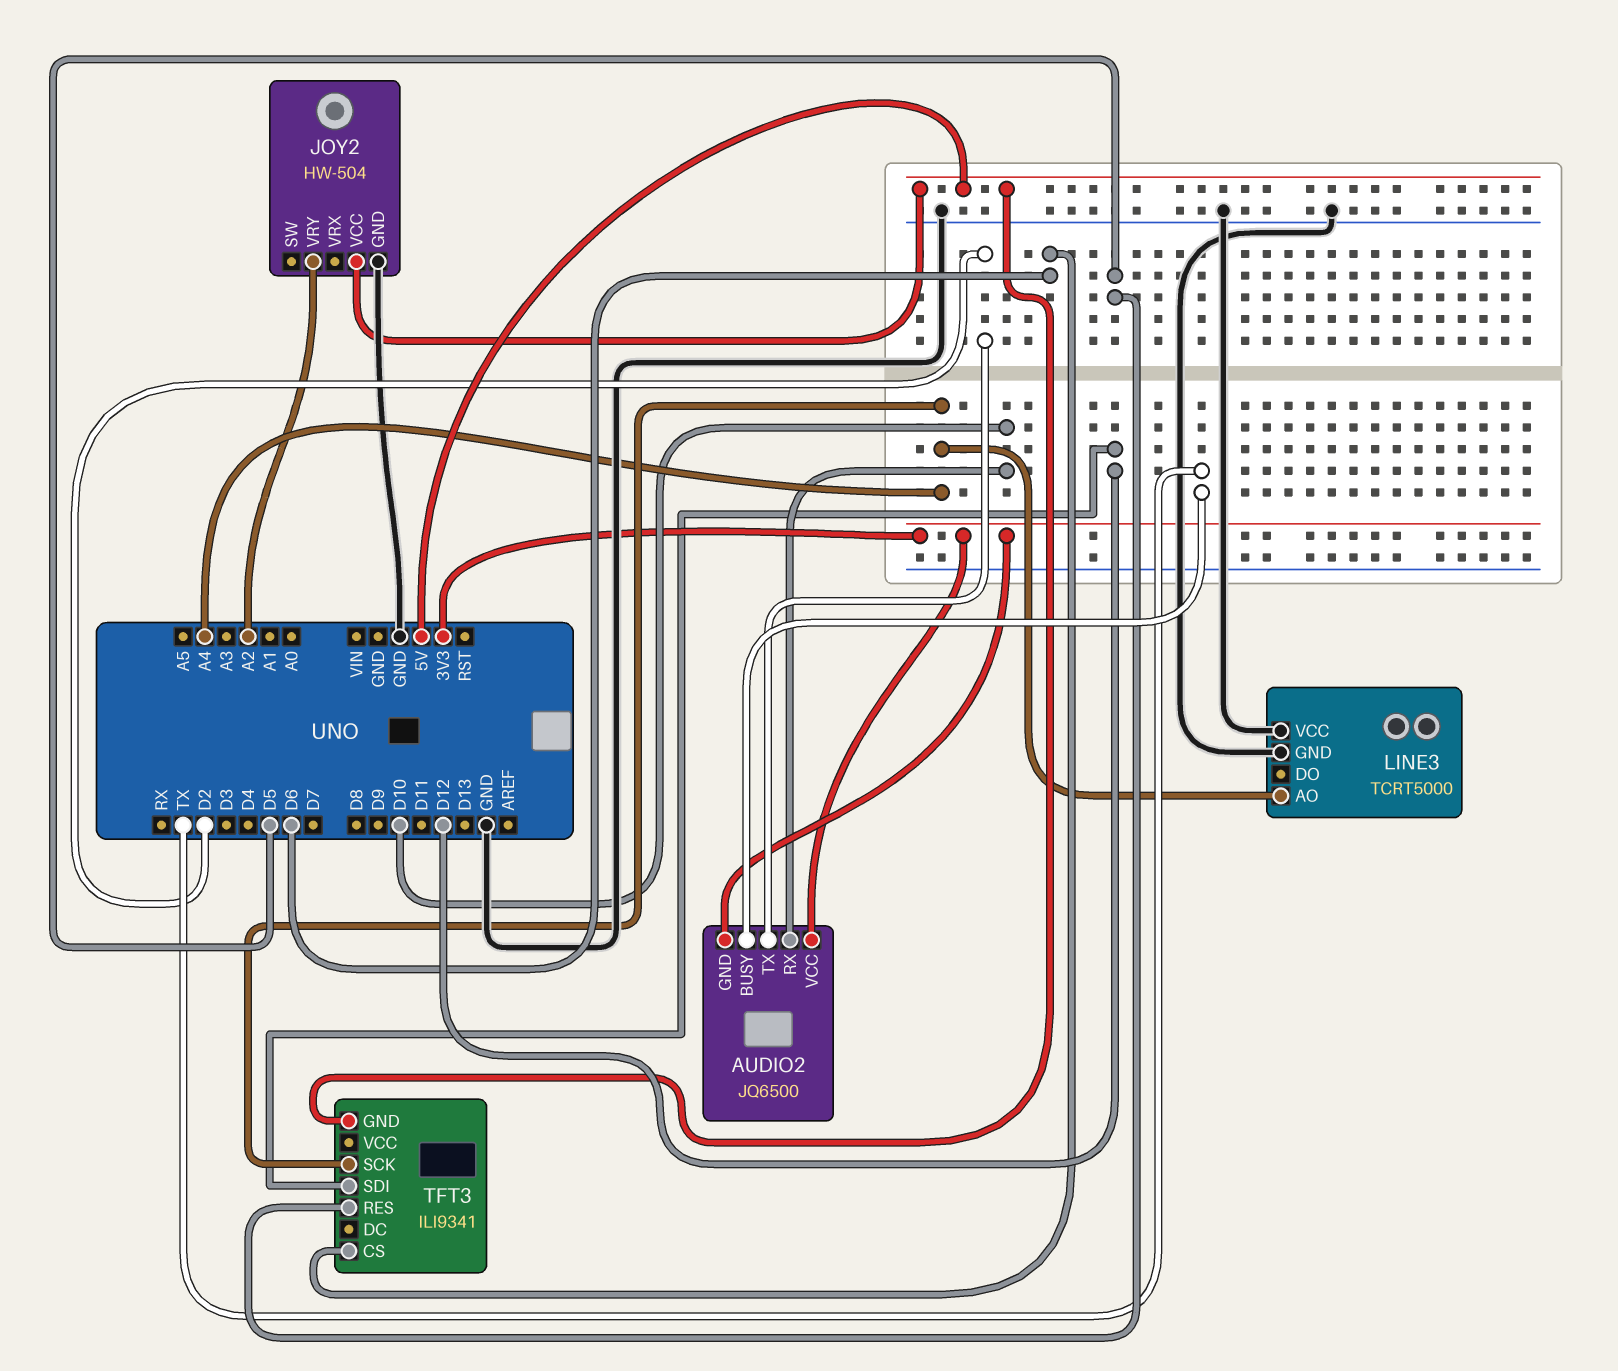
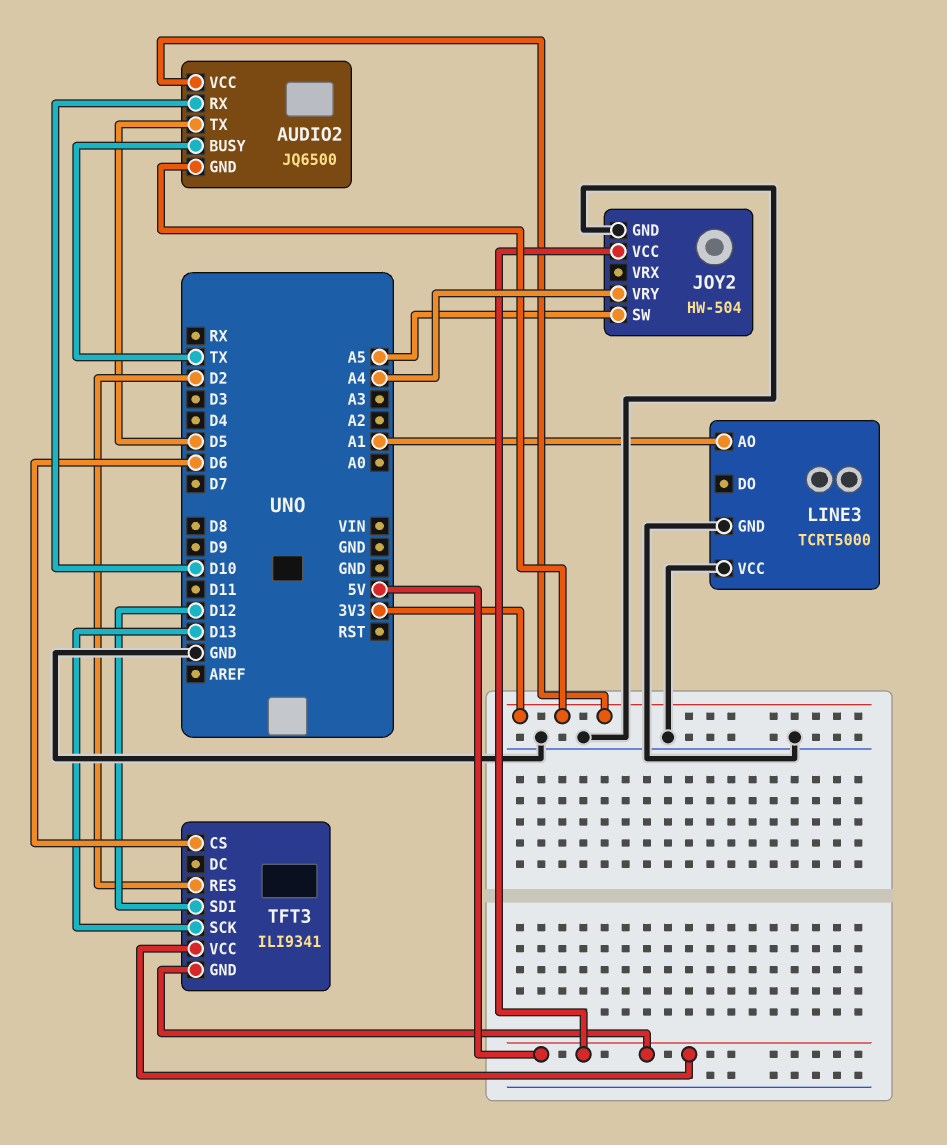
AUDIO2 pin TX: D2 -> D5
JOY2 pin SW: none -> A5
JOY2 pin VRY: A2 -> A4
LINE3 pin AO: A4 -> A1
TFT3 pin RES: D5 -> D2
TFT3 pin SCK: A4 -> D13
TFT3 pin VCC: none -> 5V

